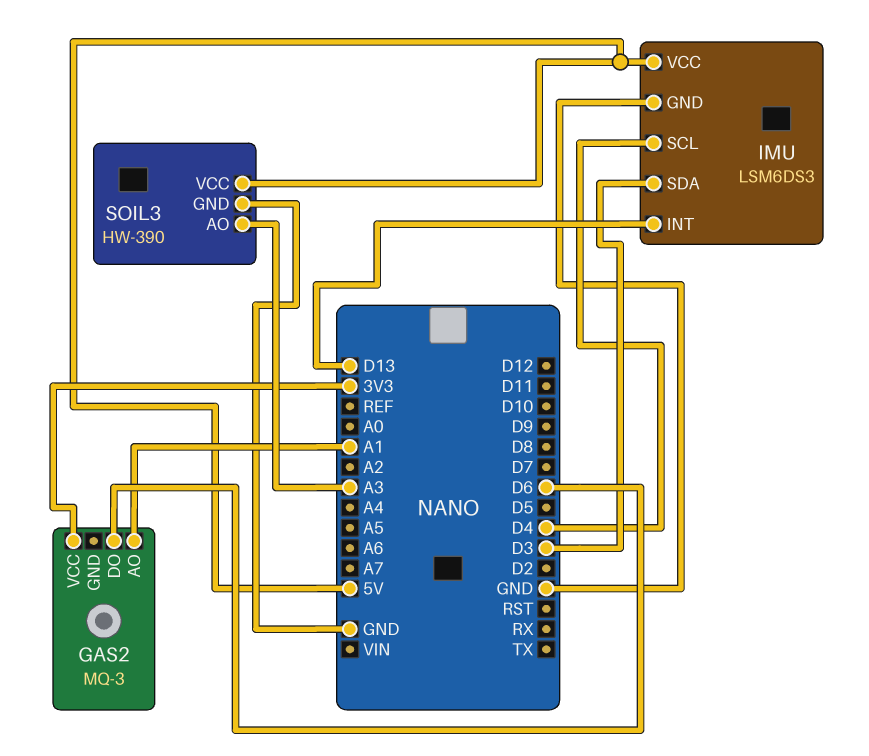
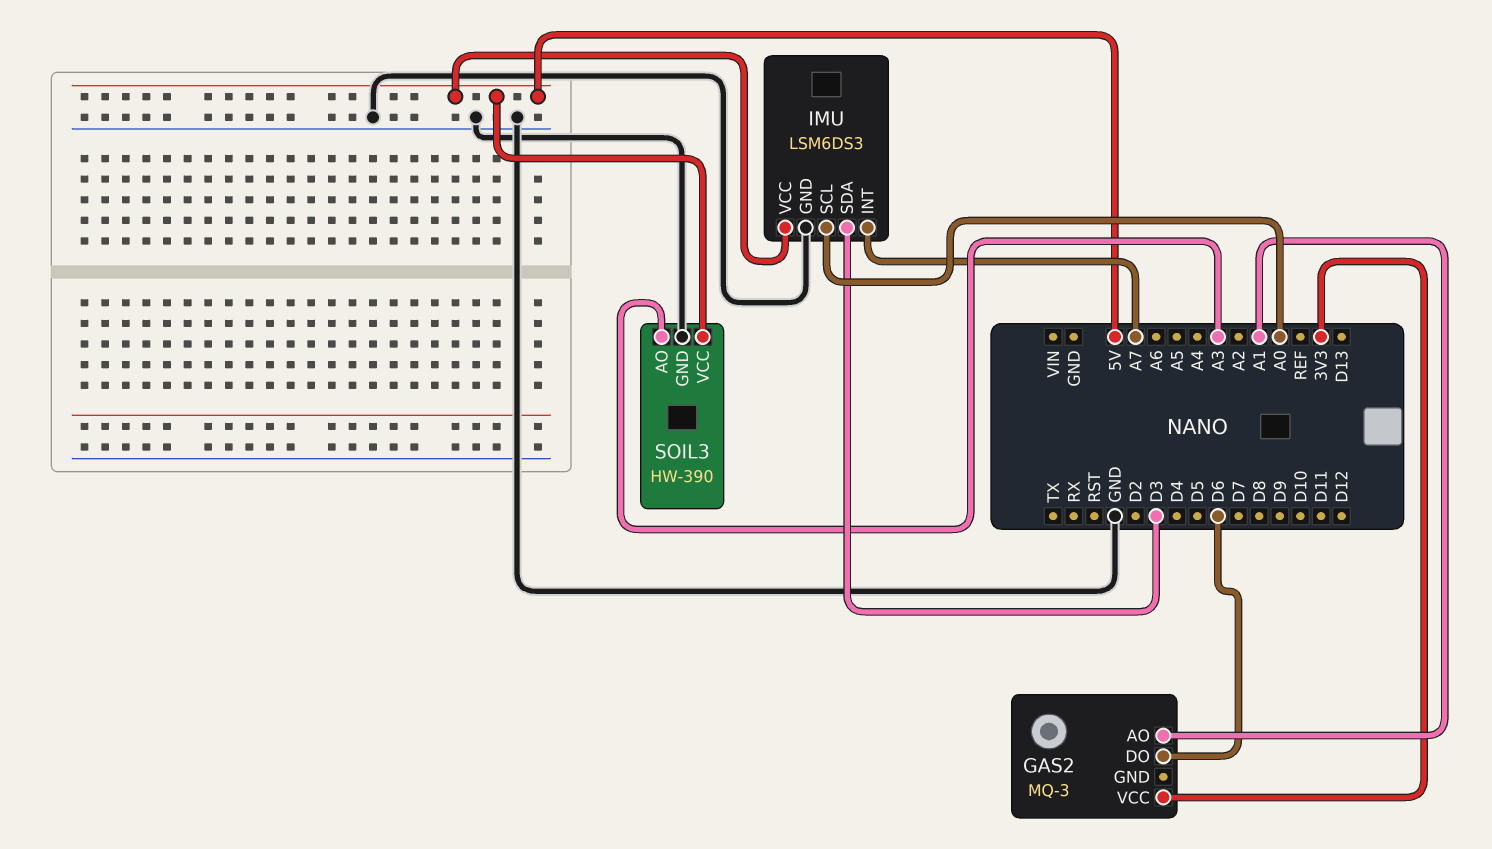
IMU pin INT: D13 -> A7
IMU pin SCL: D4 -> A0

